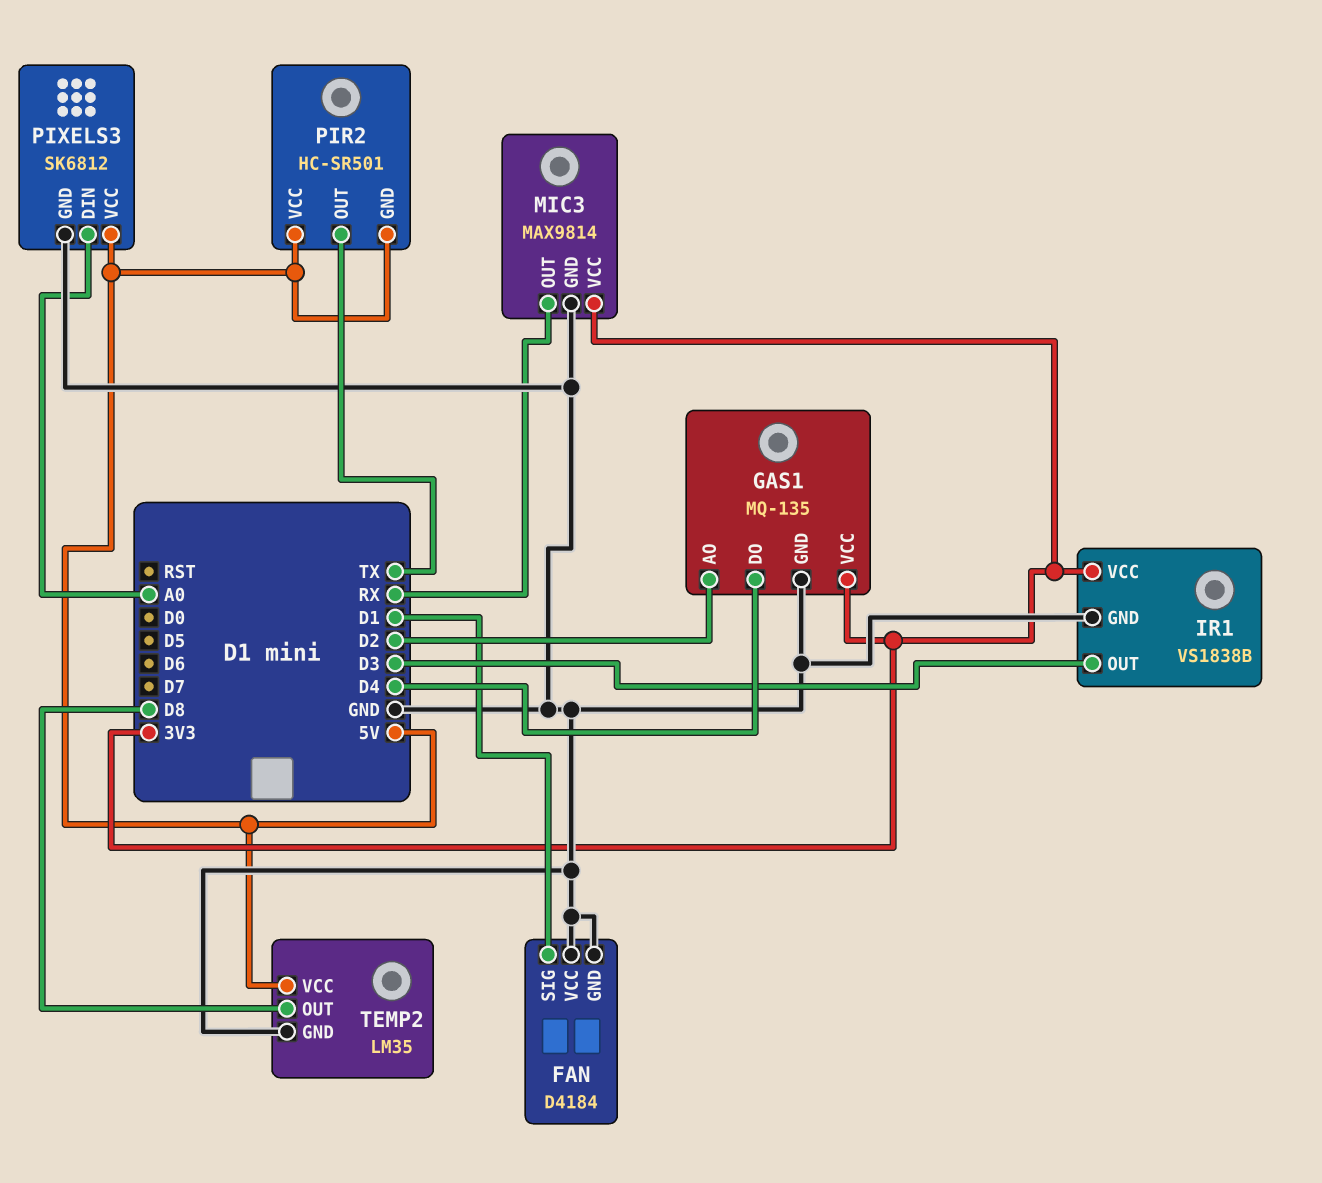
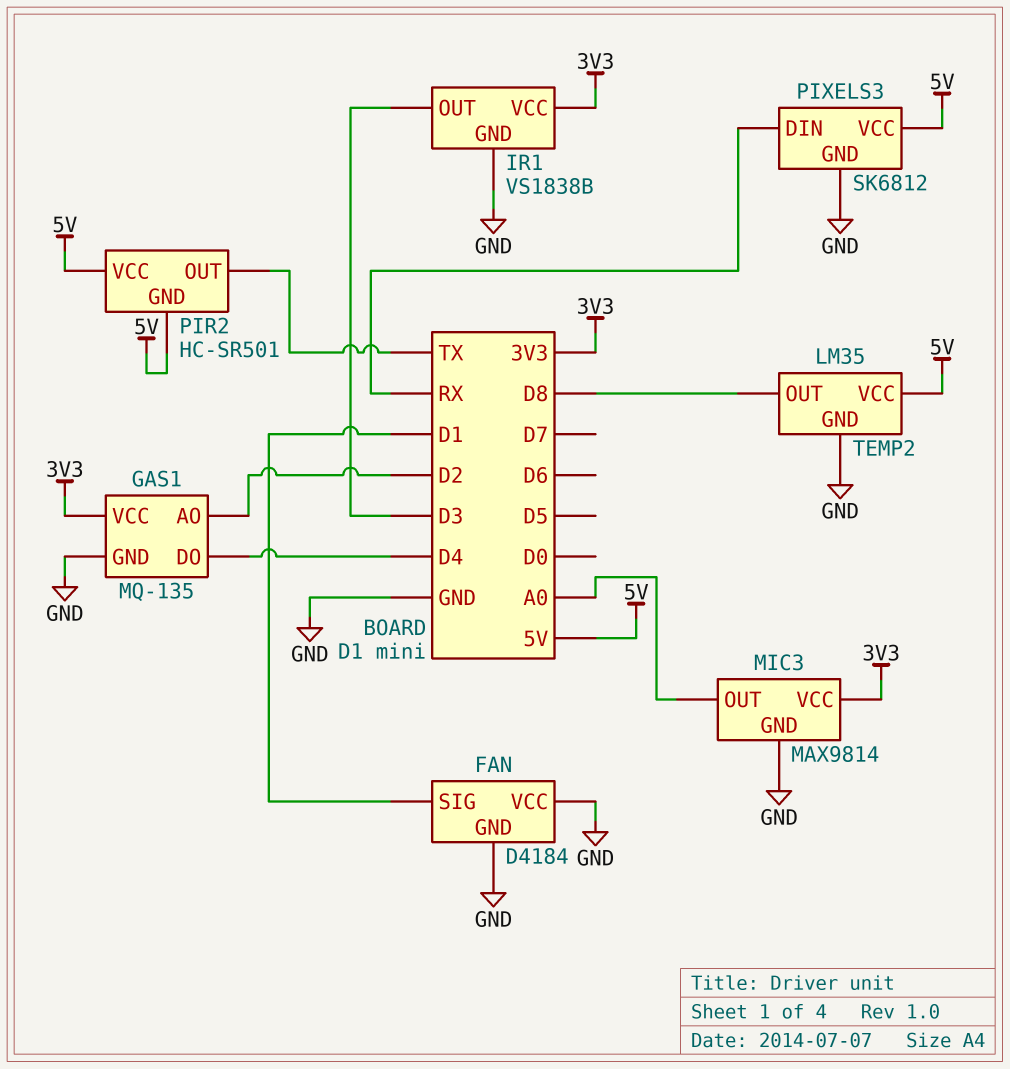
MIC3 pin OUT: RX -> A0
PIXELS3 pin DIN: A0 -> RX

